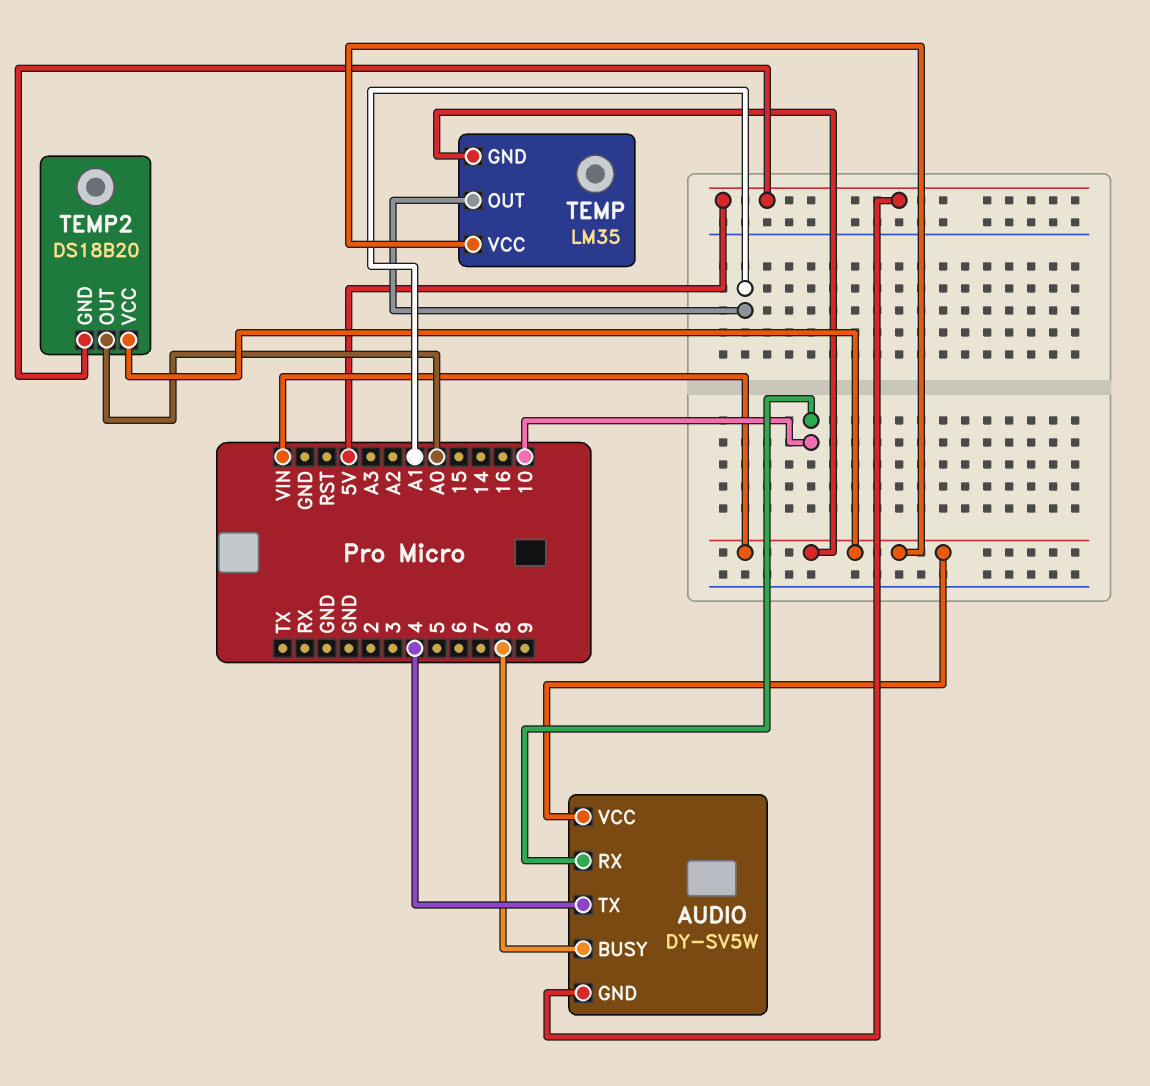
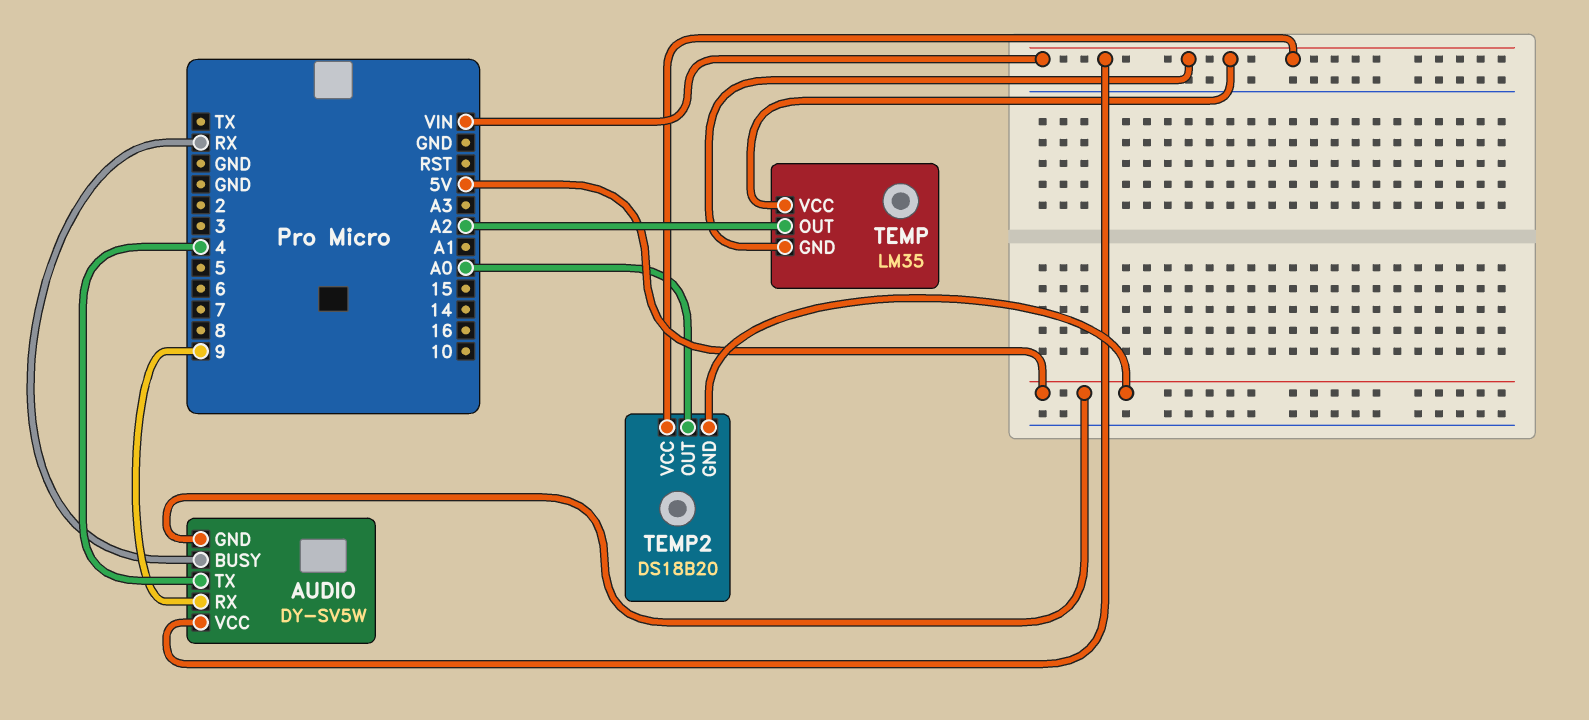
AUDIO pin BUSY: 8 -> RX
AUDIO pin RX: 10 -> 9
TEMP pin OUT: A1 -> A2

